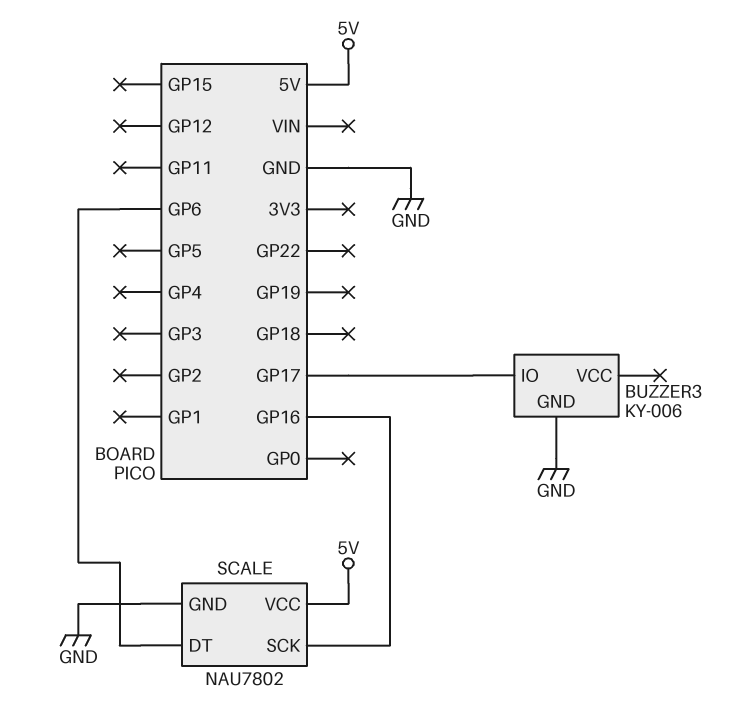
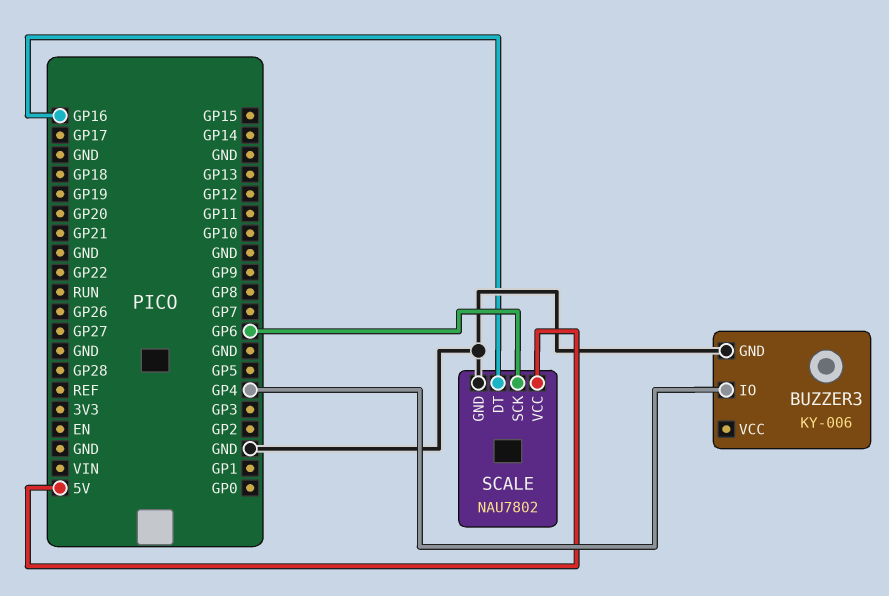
BUZZER3 pin IO: GP17 -> GP4
SCALE pin DT: GP6 -> GP16
SCALE pin SCK: GP16 -> GP6

